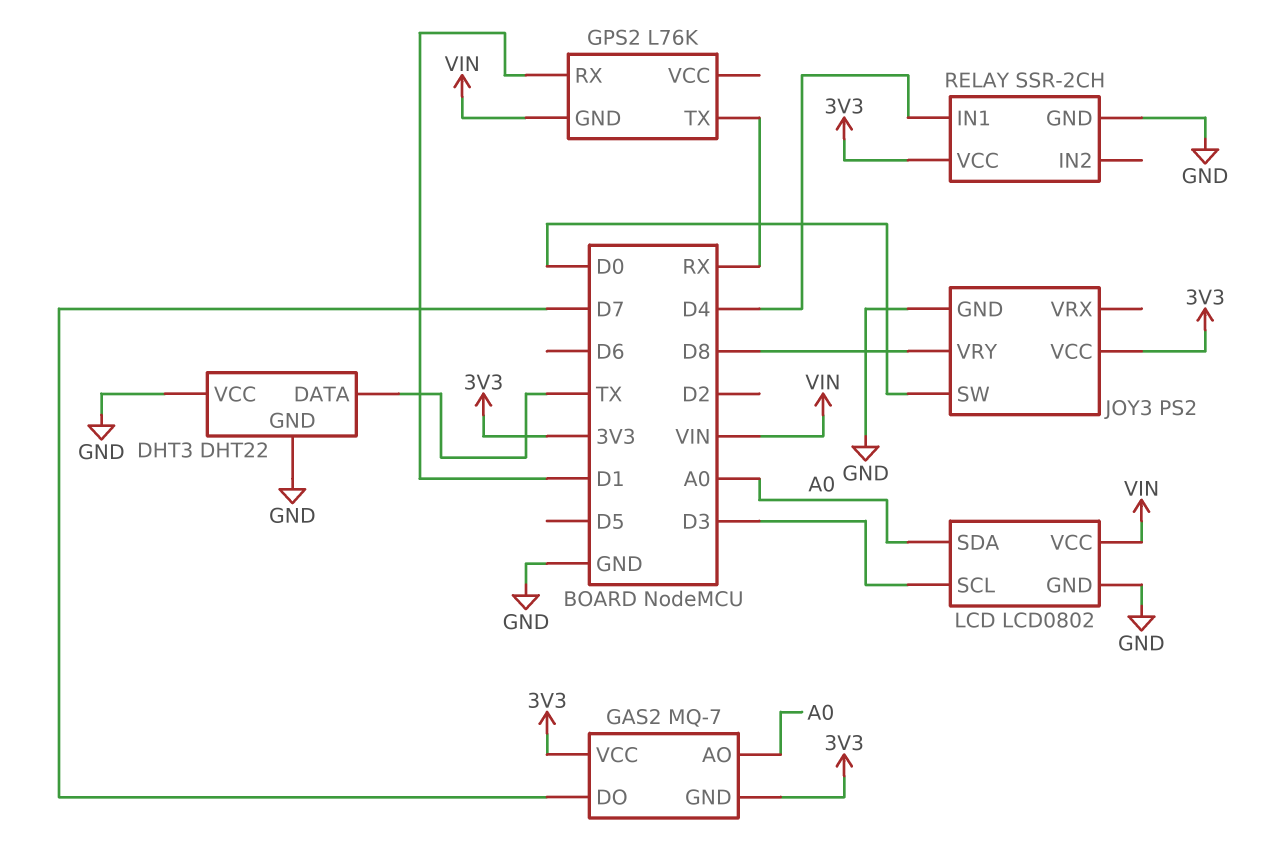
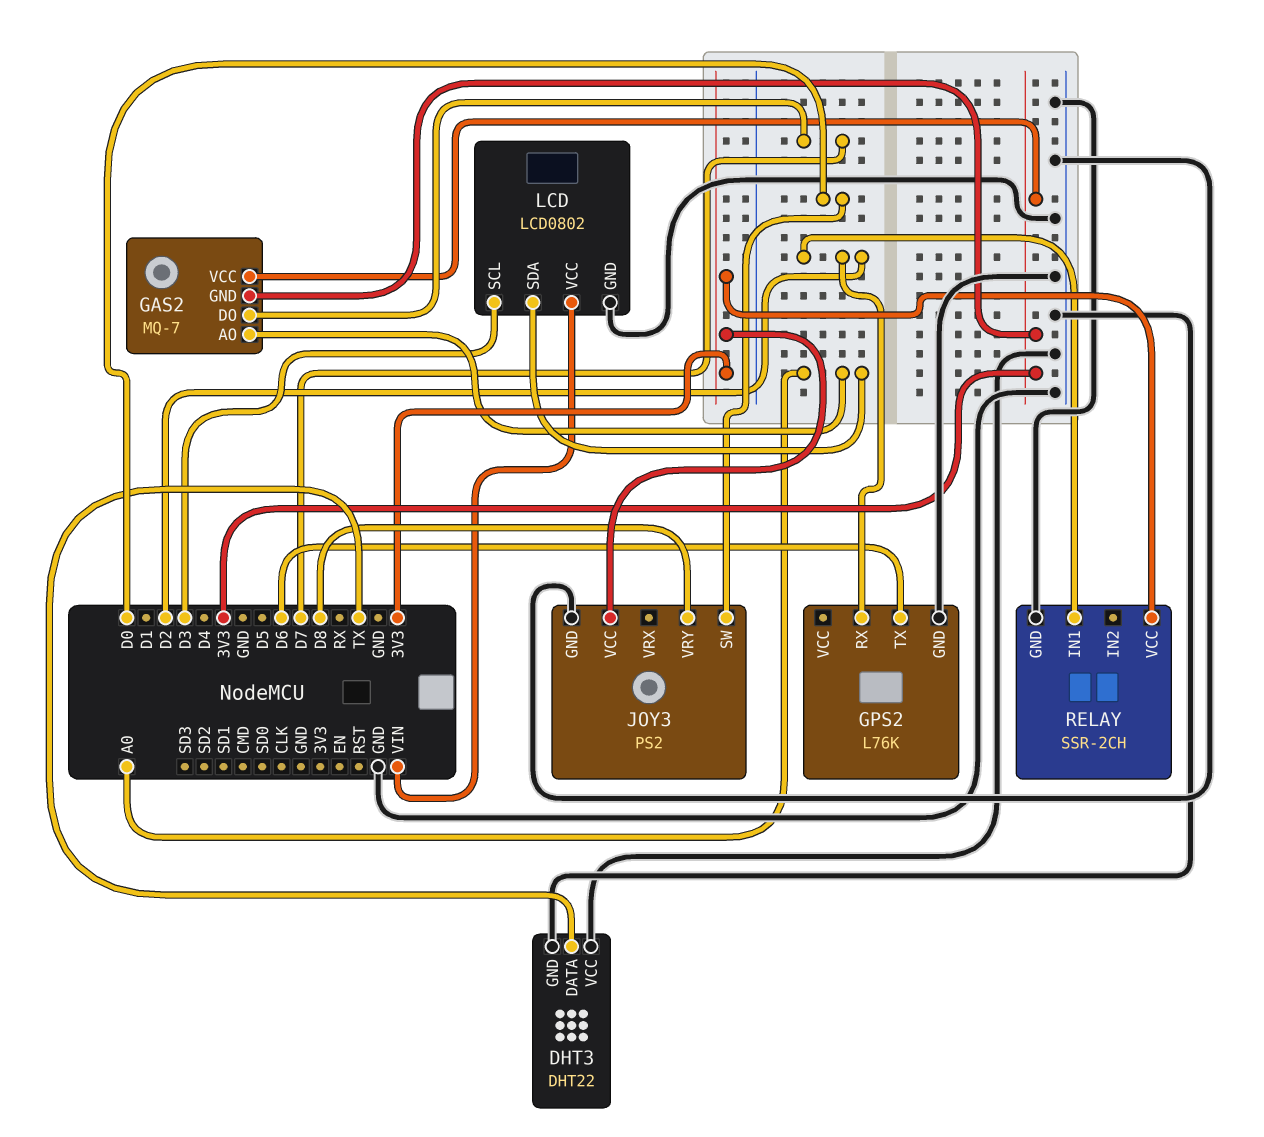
GPS2 pin GND: VIN -> GND
GPS2 pin RX: D1 -> D2
GPS2 pin TX: RX -> D6
RELAY pin IN1: D4 -> D2

